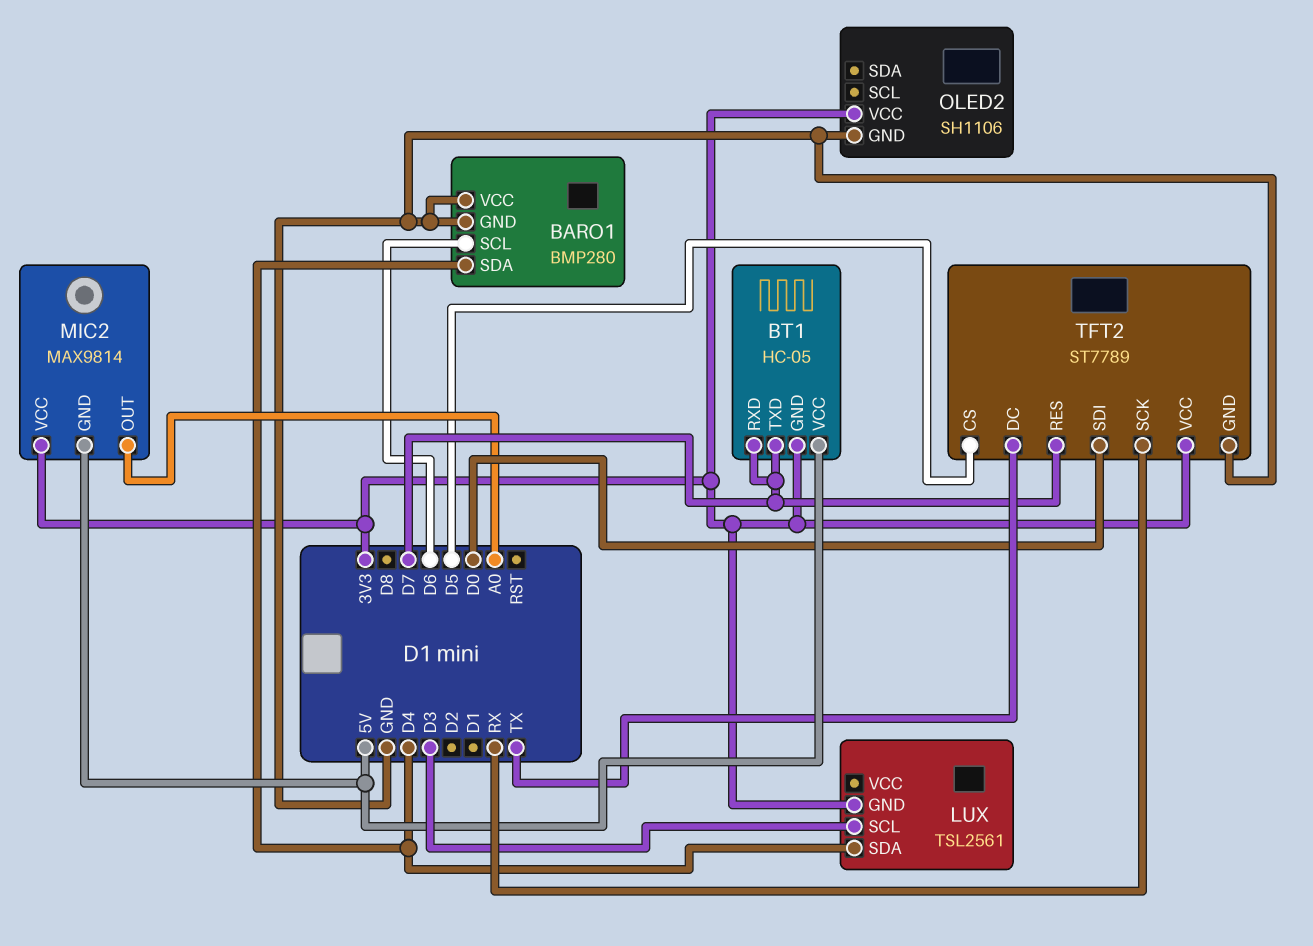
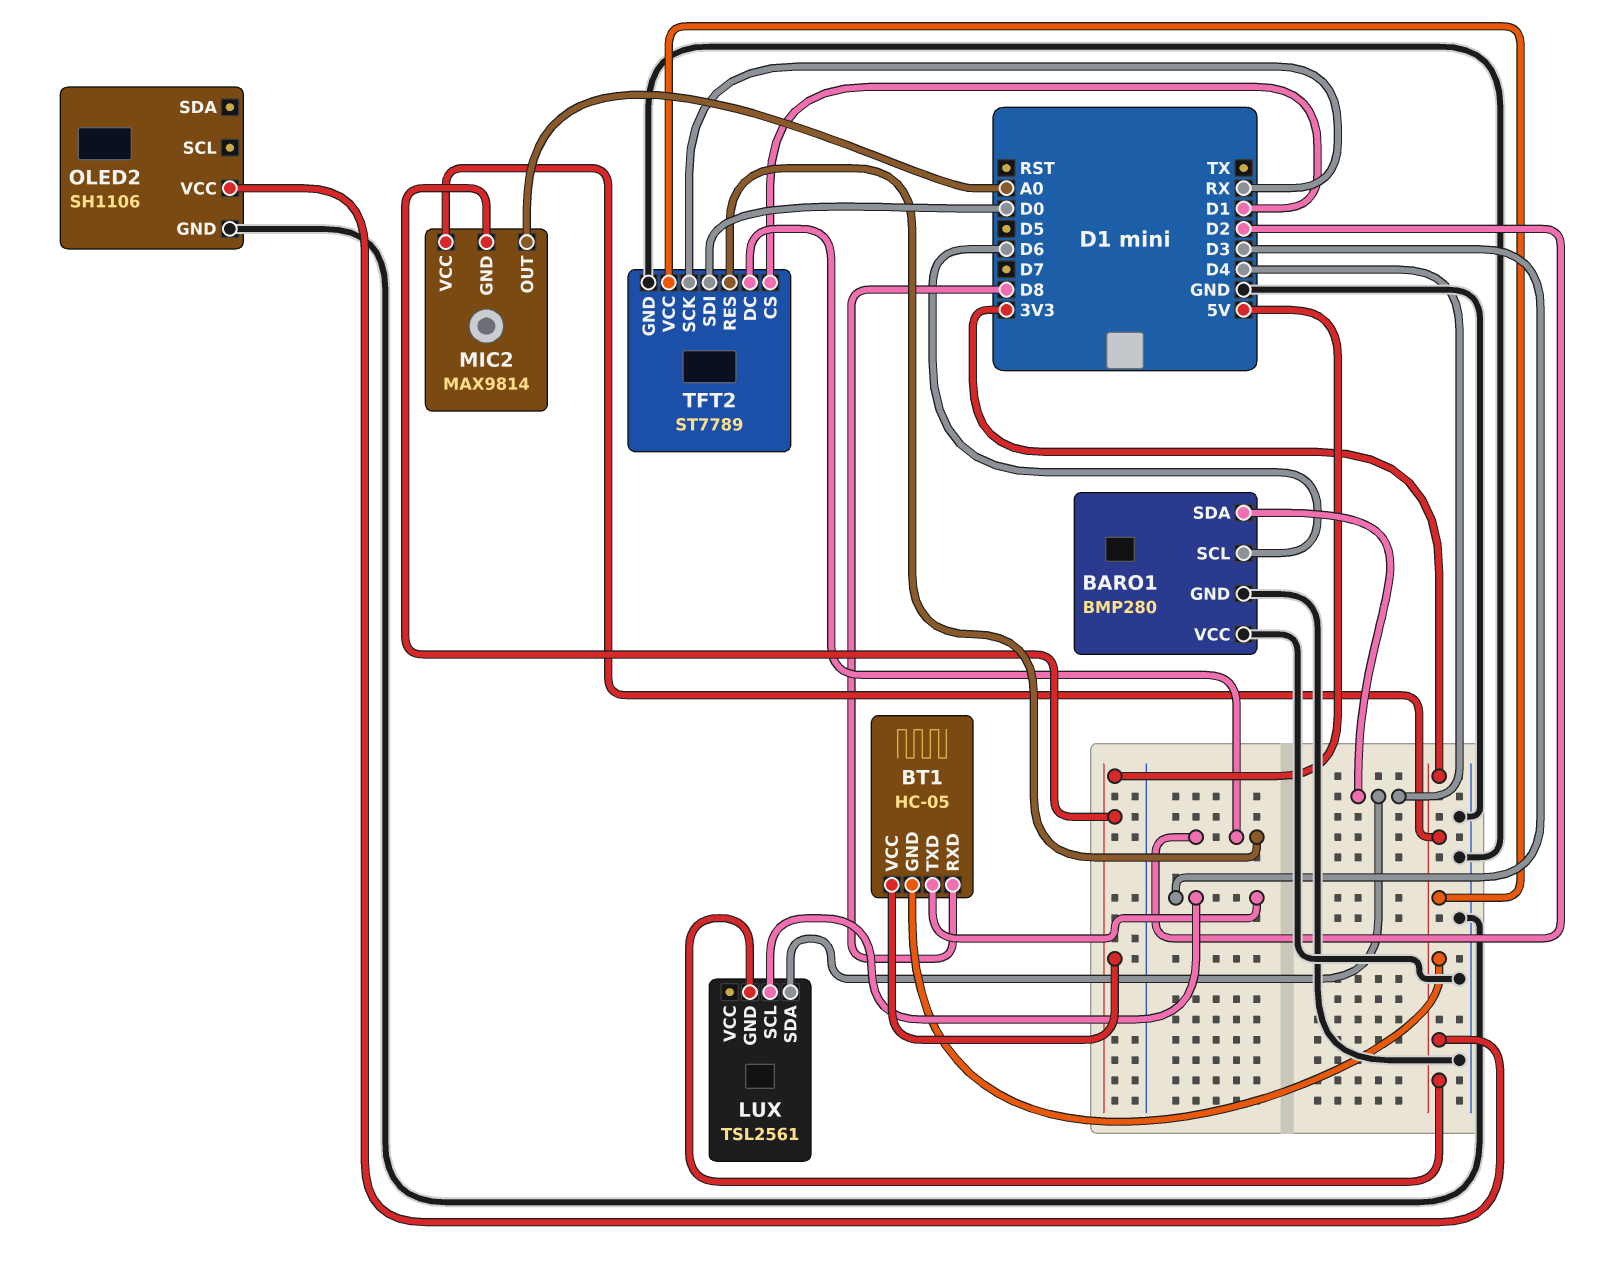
BT1 pin RXD: D7 -> D8
BT1 pin TXD: D7 -> D3
TFT2 pin CS: D5 -> D1
TFT2 pin DC: TX -> D2
TFT2 pin RES: D7 -> D2

